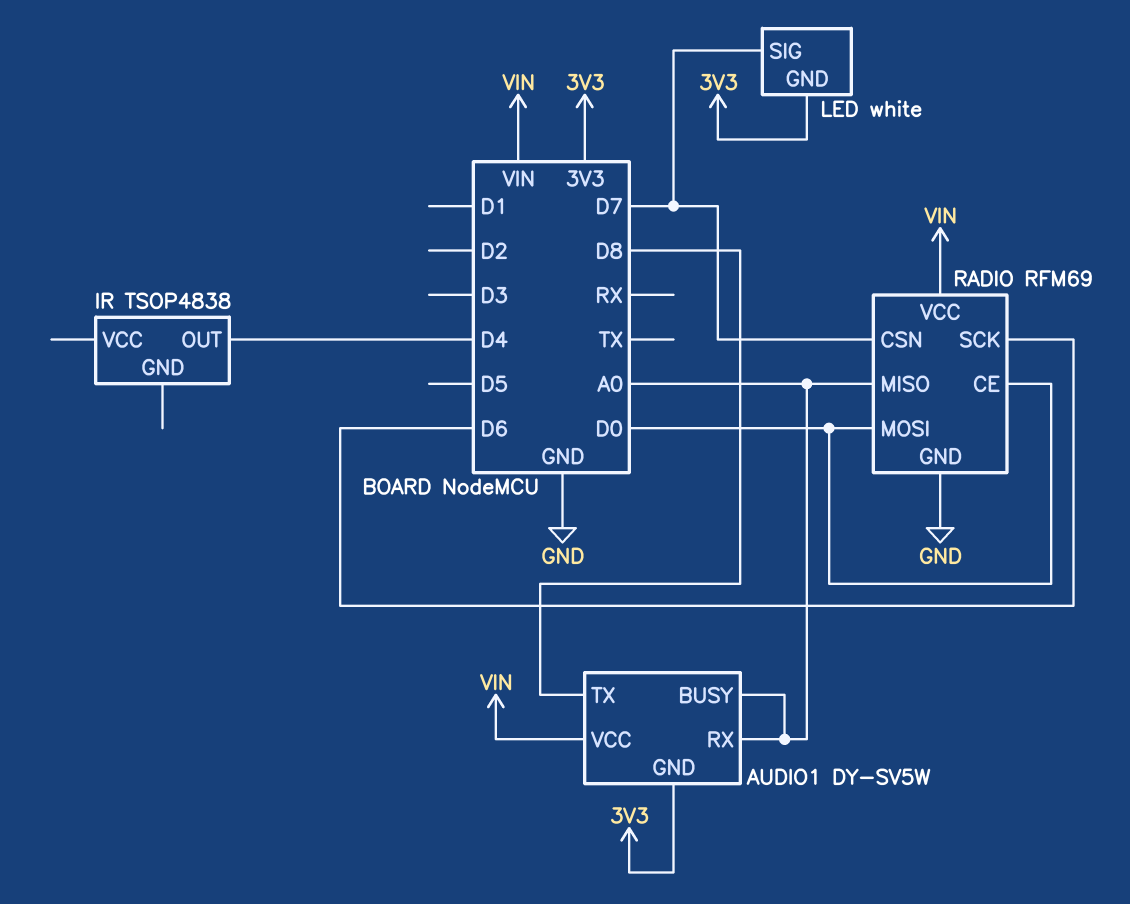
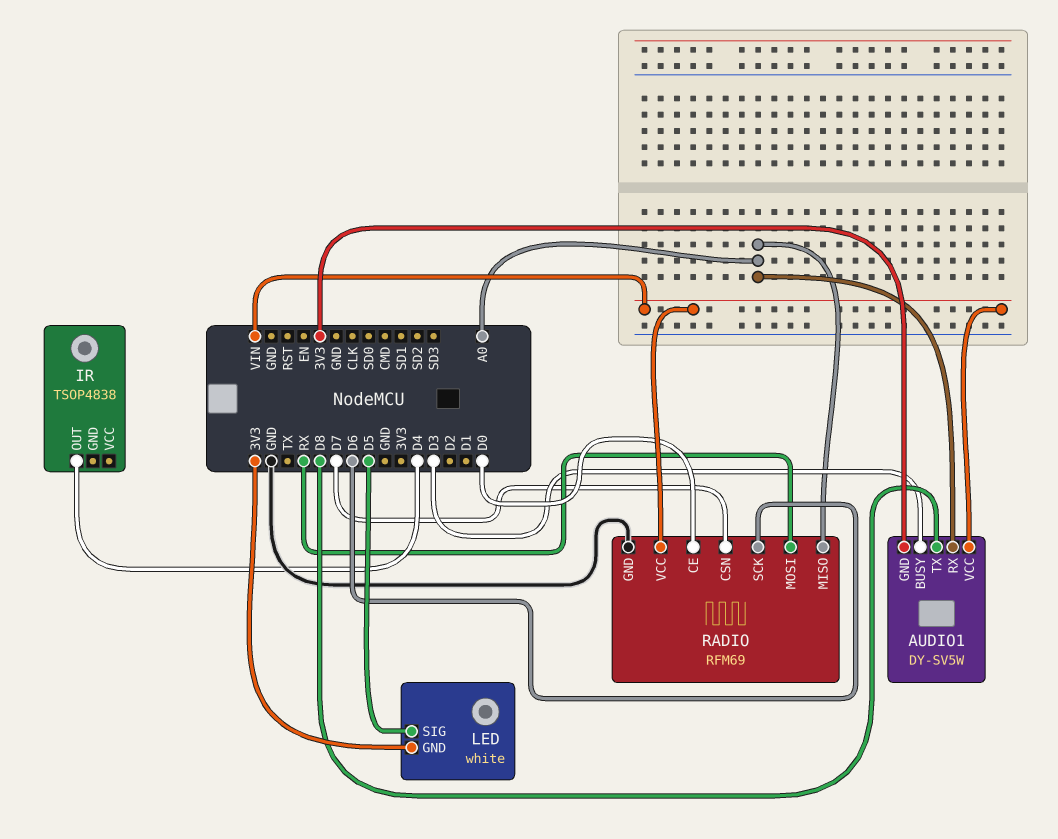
AUDIO1 pin BUSY: A0 -> D3
LED pin SIG: D7 -> D5
RADIO pin MOSI: D0 -> RX

